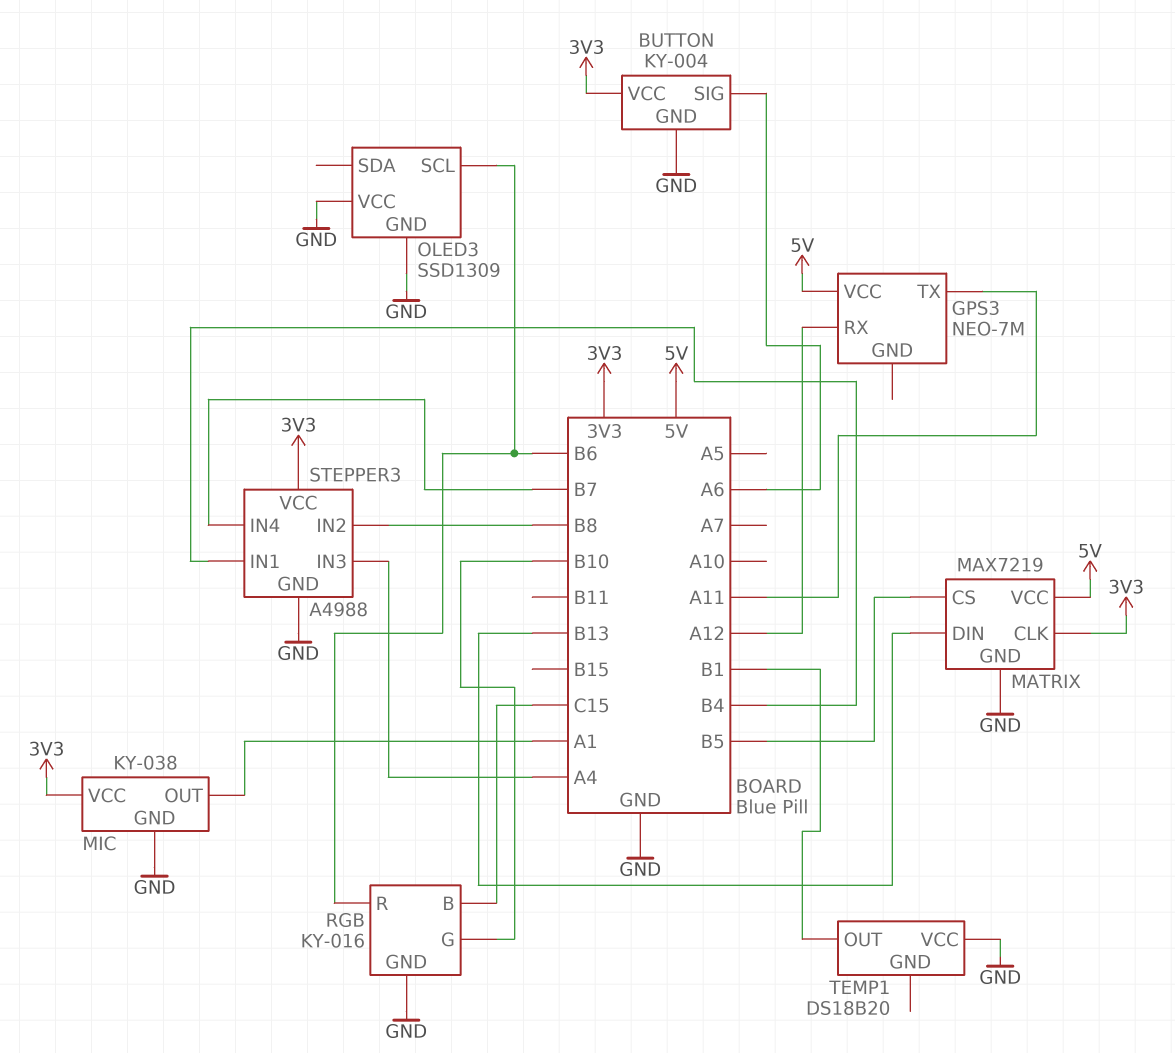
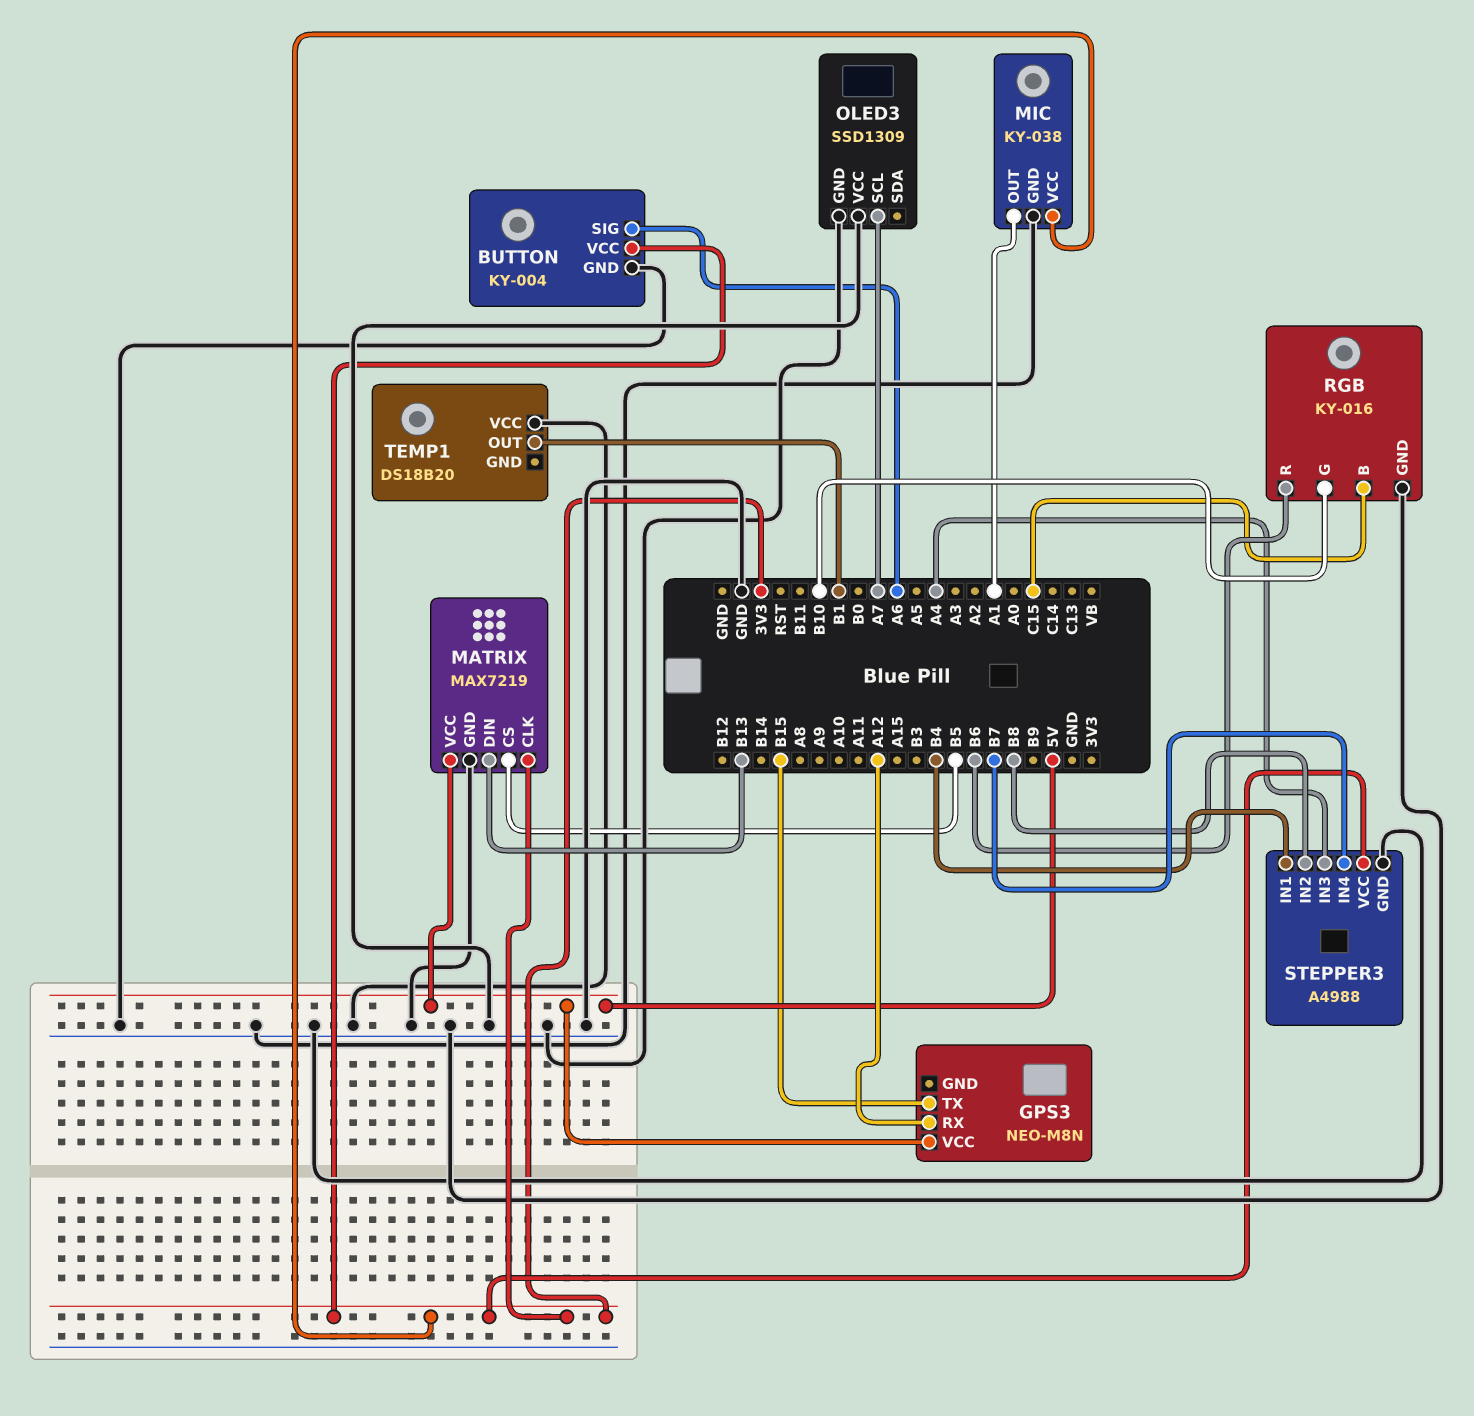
GPS3: NEO-7M -> NEO-M8N
GPS3 pin TX: A11 -> B15
OLED3 pin SCL: B6 -> A7

